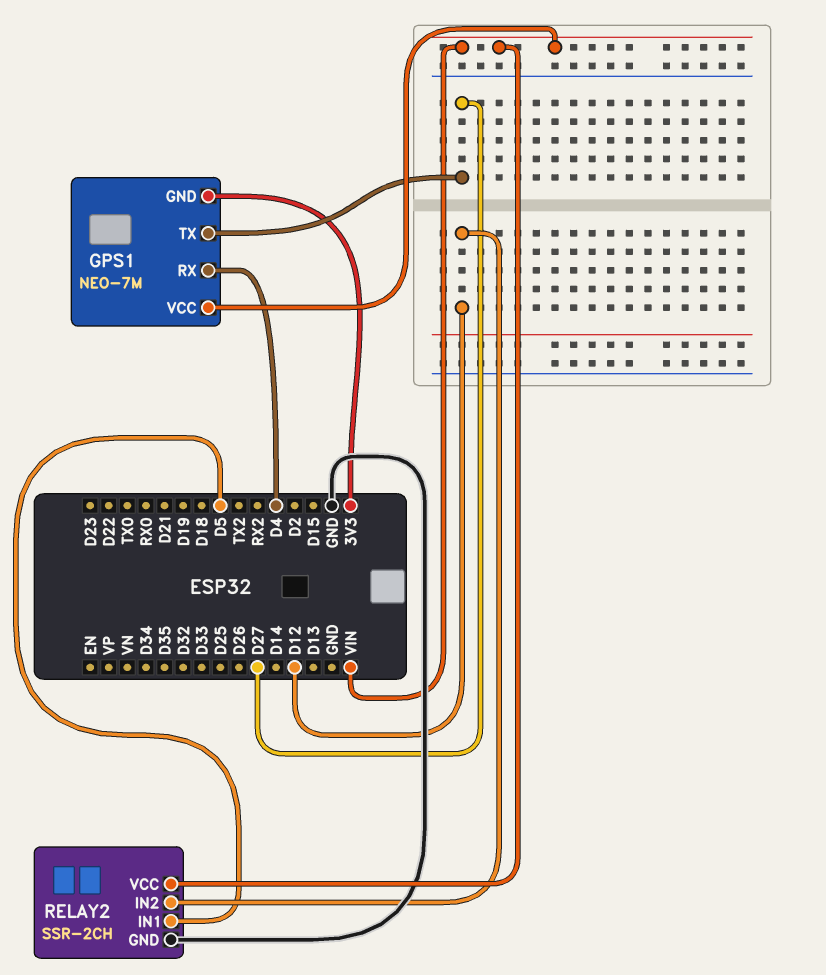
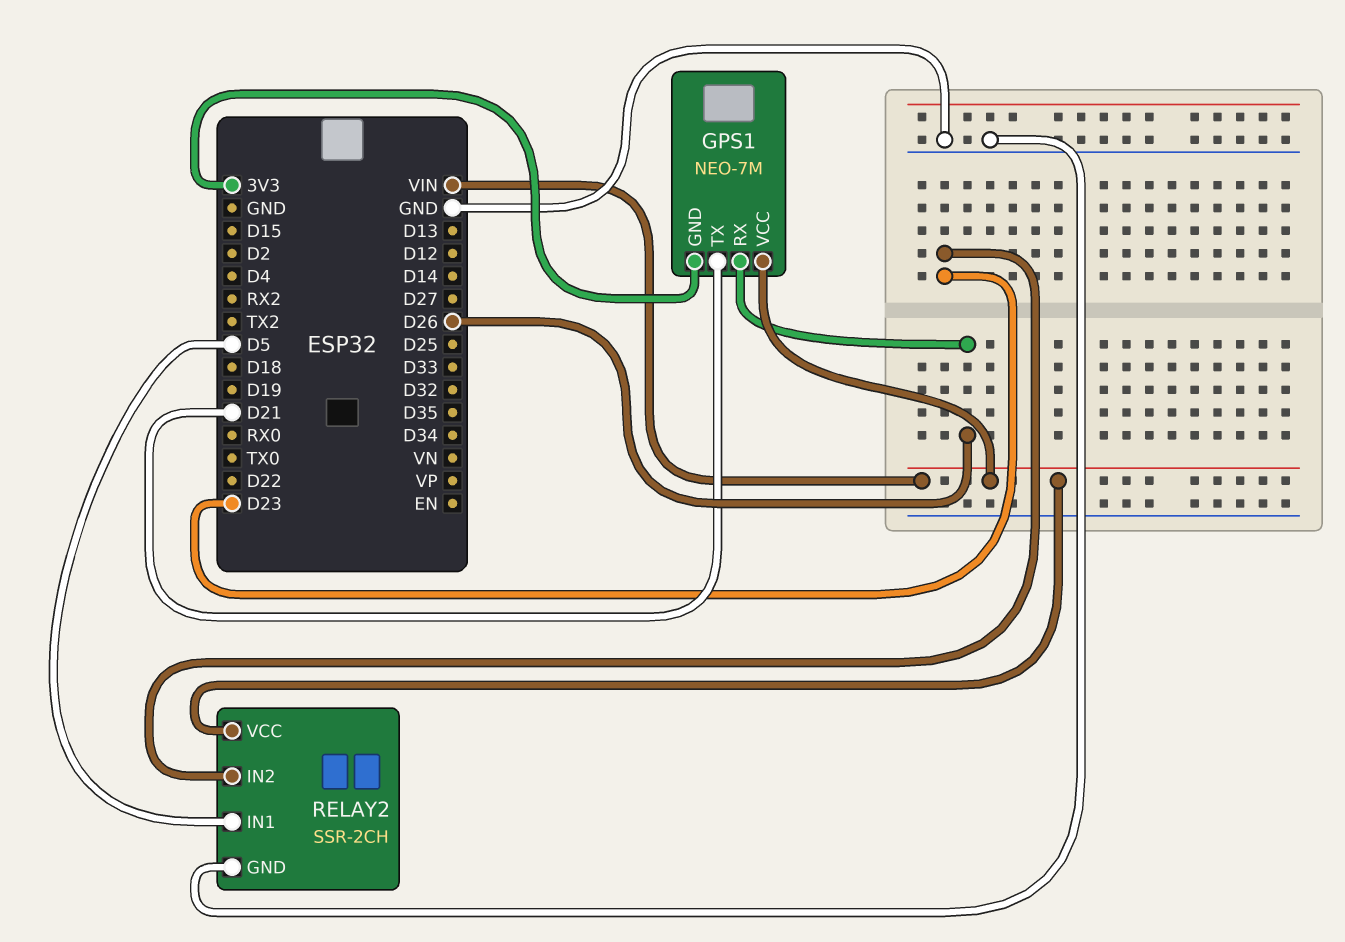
GPS1 pin RX: D4 -> D26
GPS1 pin TX: D27 -> D21
RELAY2 pin IN2: D12 -> D23

